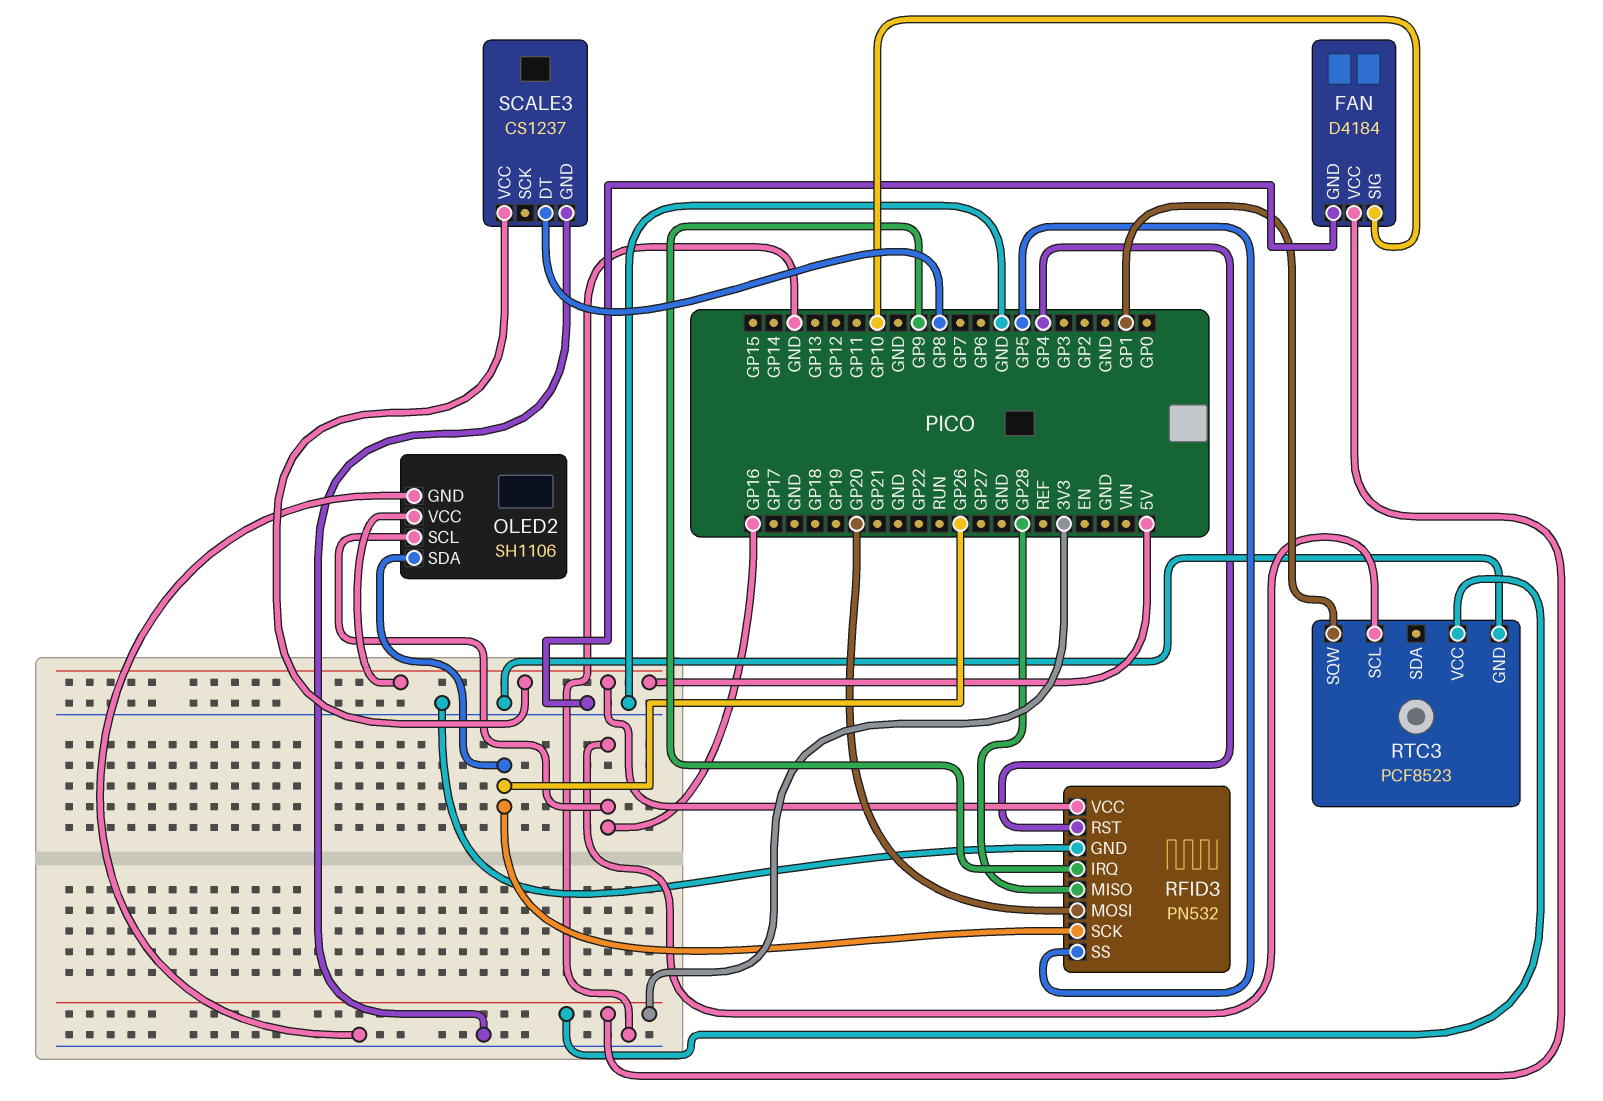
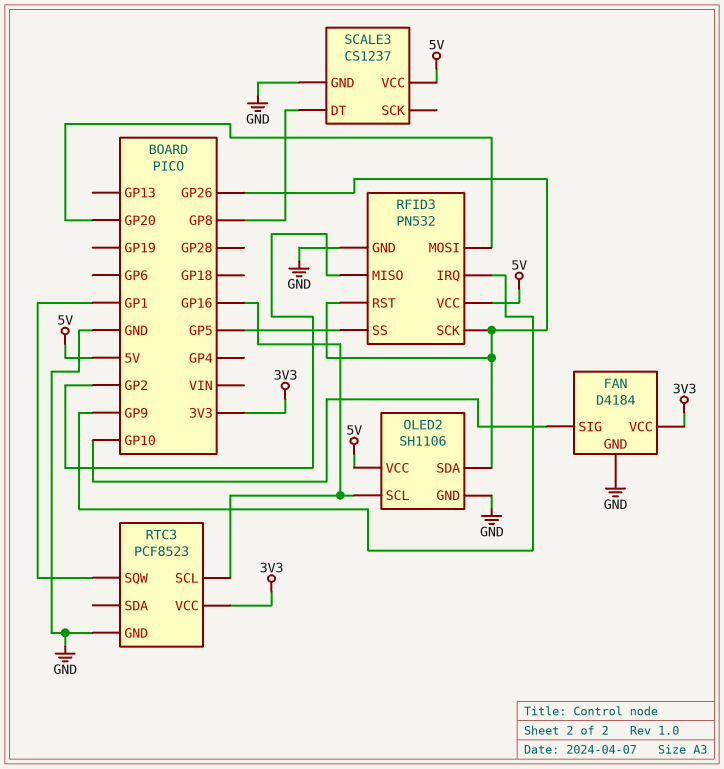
RFID3 pin MISO: GP28 -> GP2
RFID3 pin RST: GP4 -> GP26

